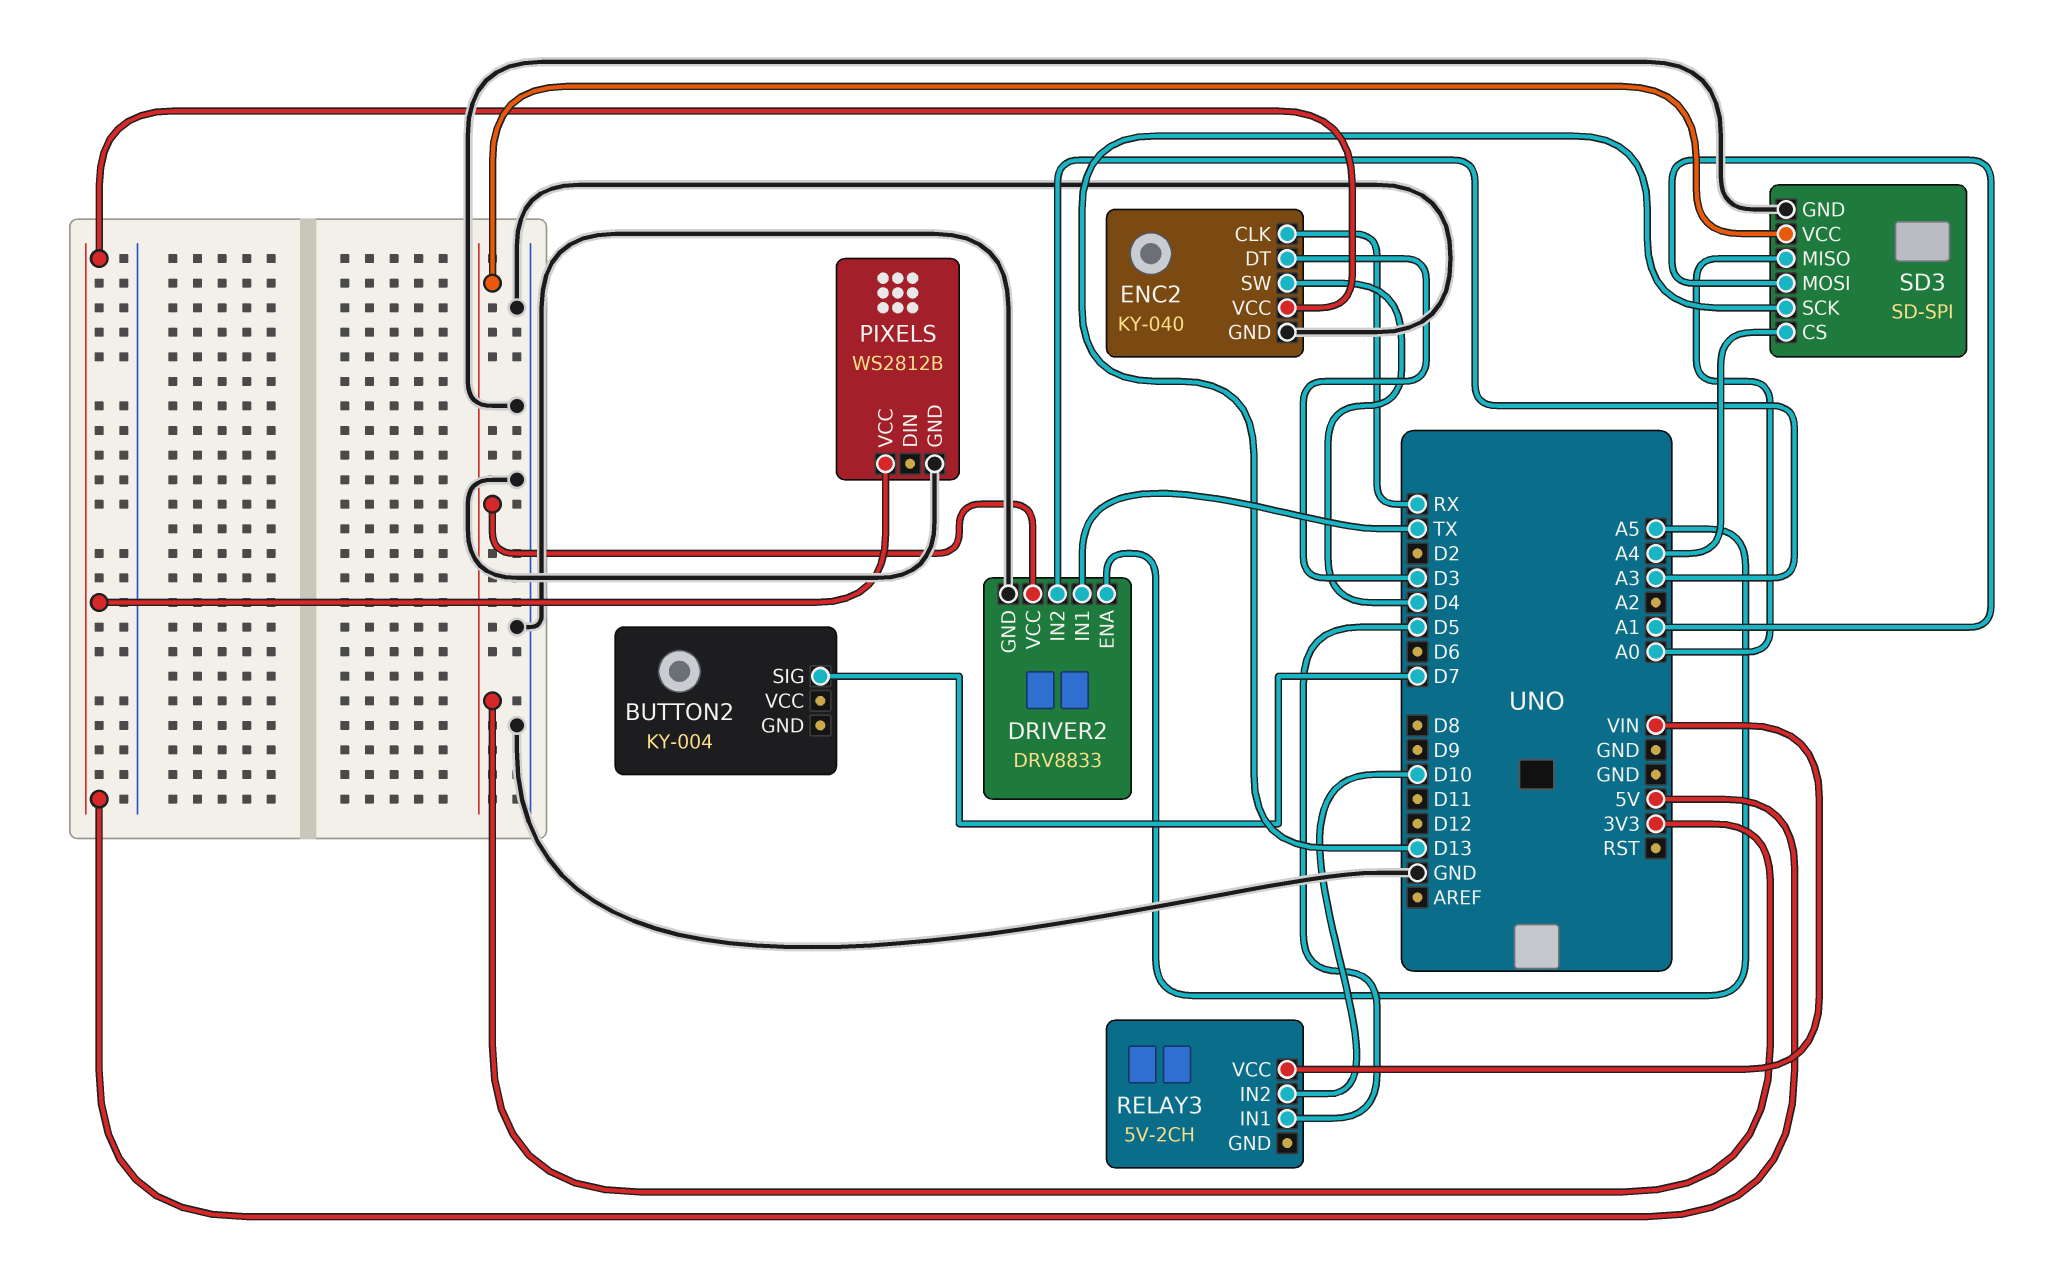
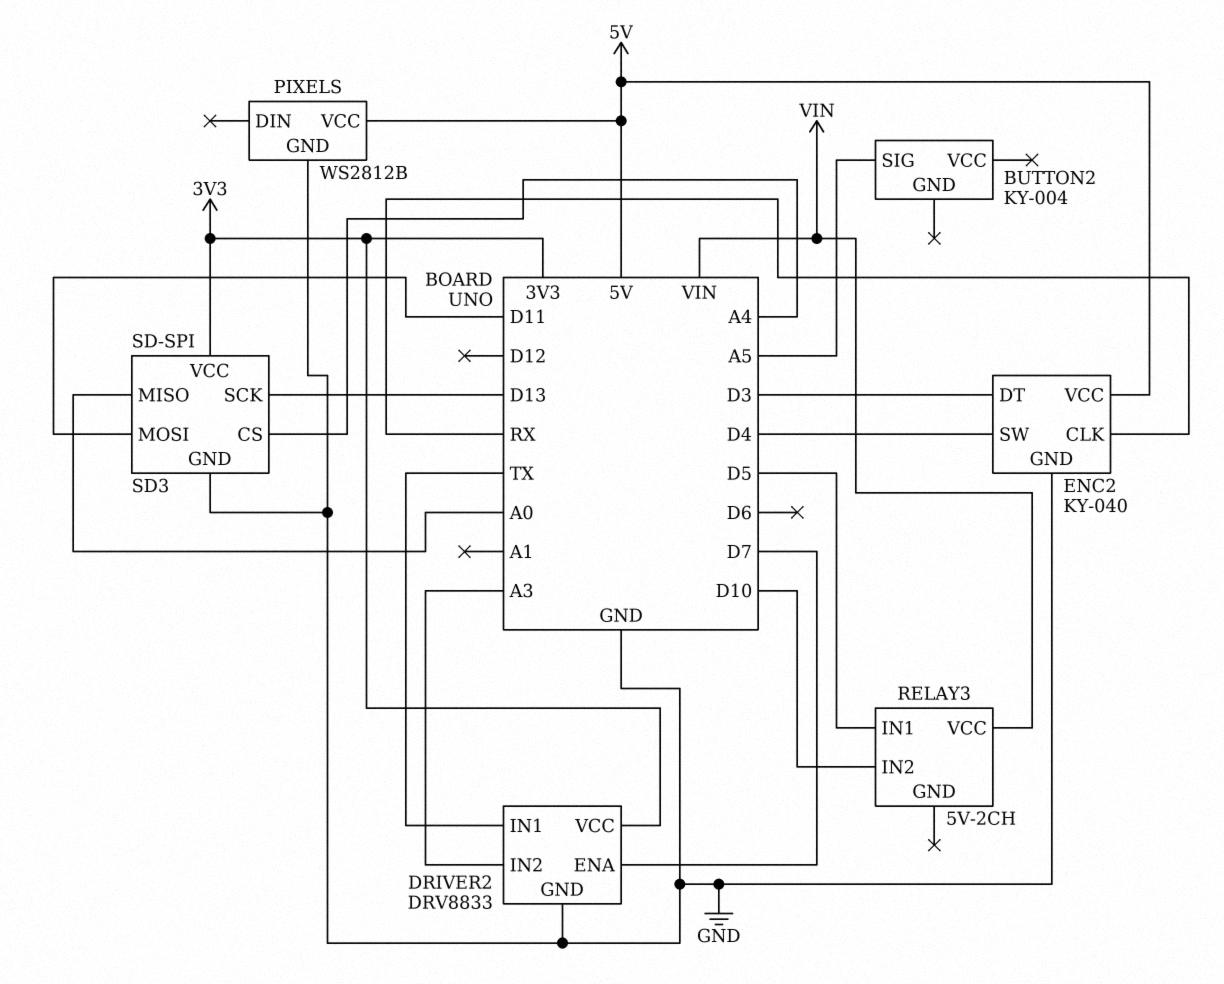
BUTTON2 pin SIG: D7 -> A5
DRIVER2 pin ENA: A5 -> D7
SD3 pin MOSI: A1 -> D11

